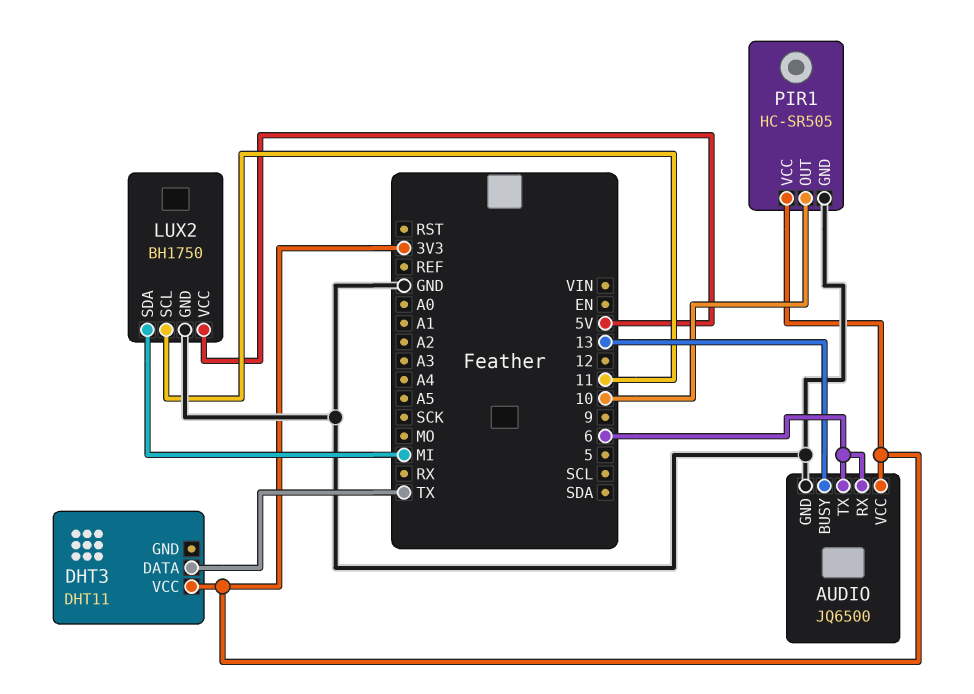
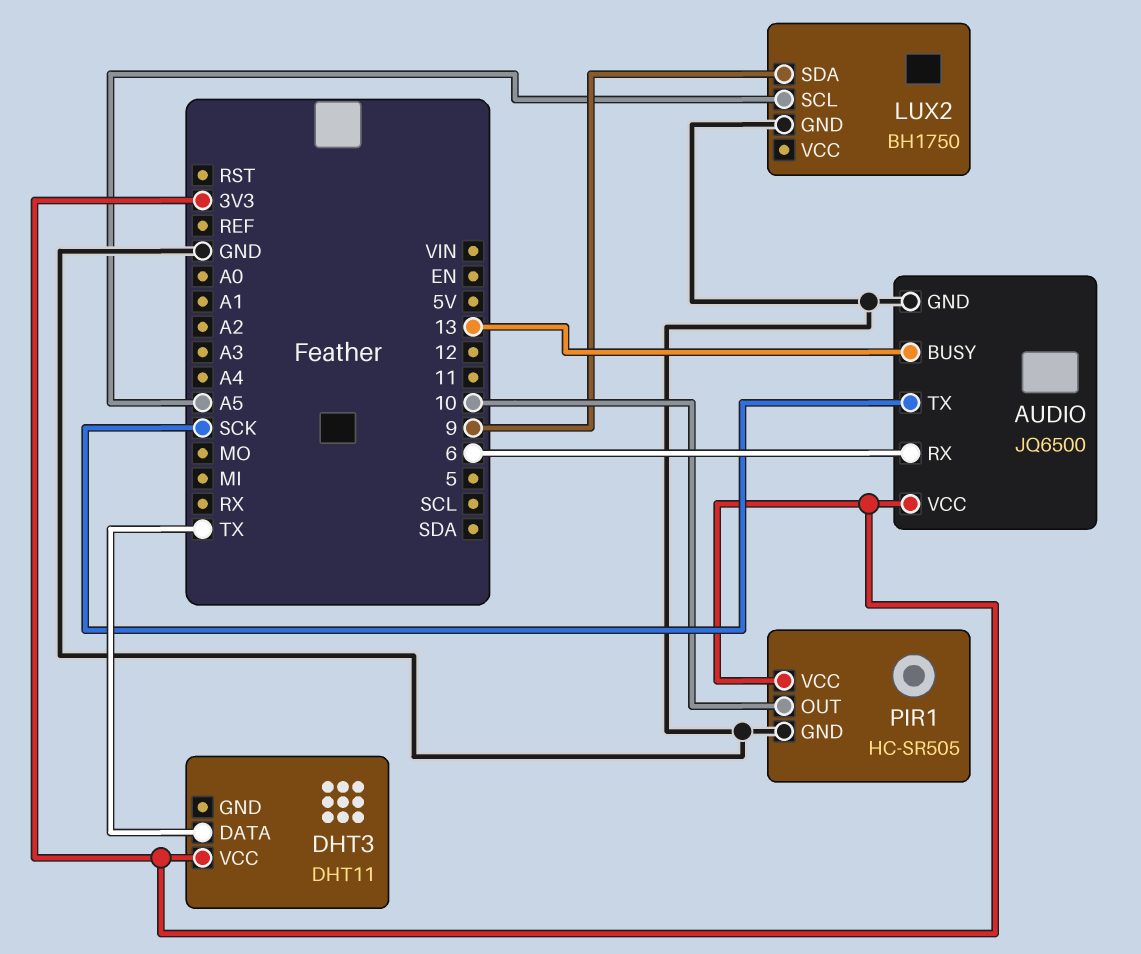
AUDIO pin TX: 6 -> SCK
LUX2 pin SCL: 11 -> A5
LUX2 pin SDA: MI -> 9
LUX2 pin VCC: 5V -> none

